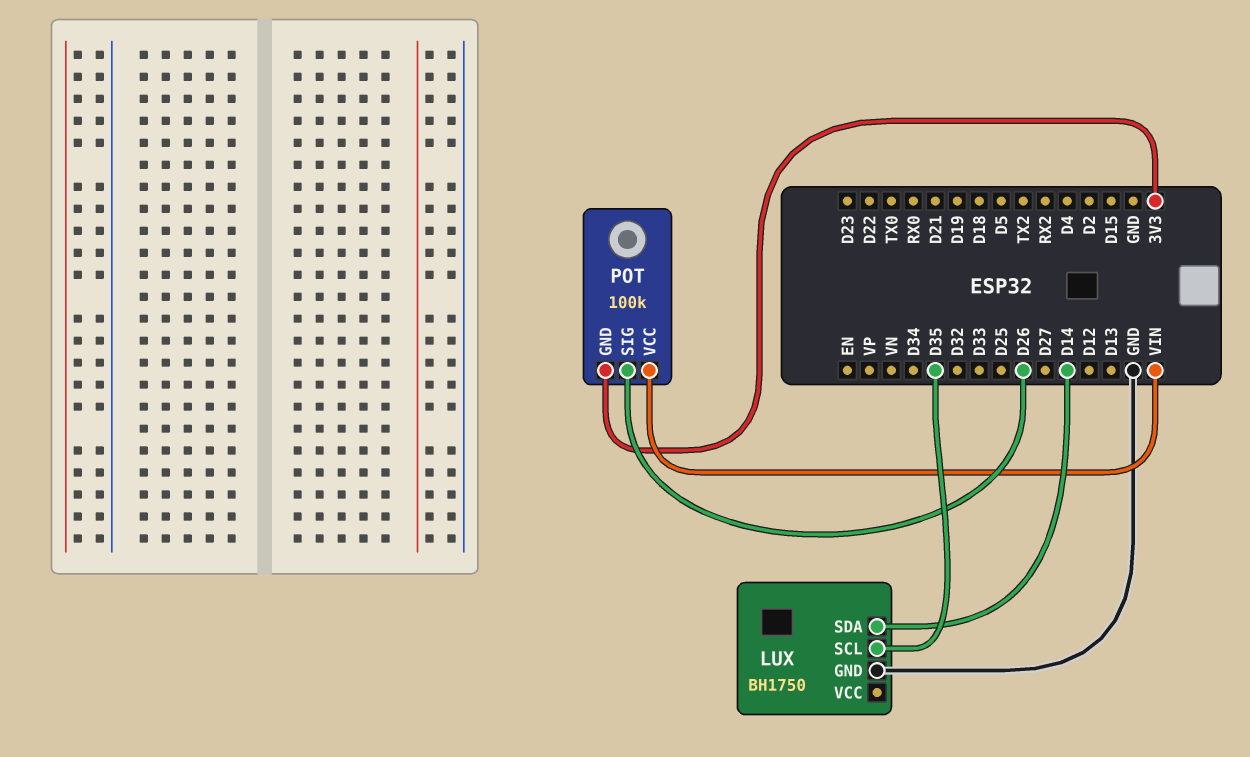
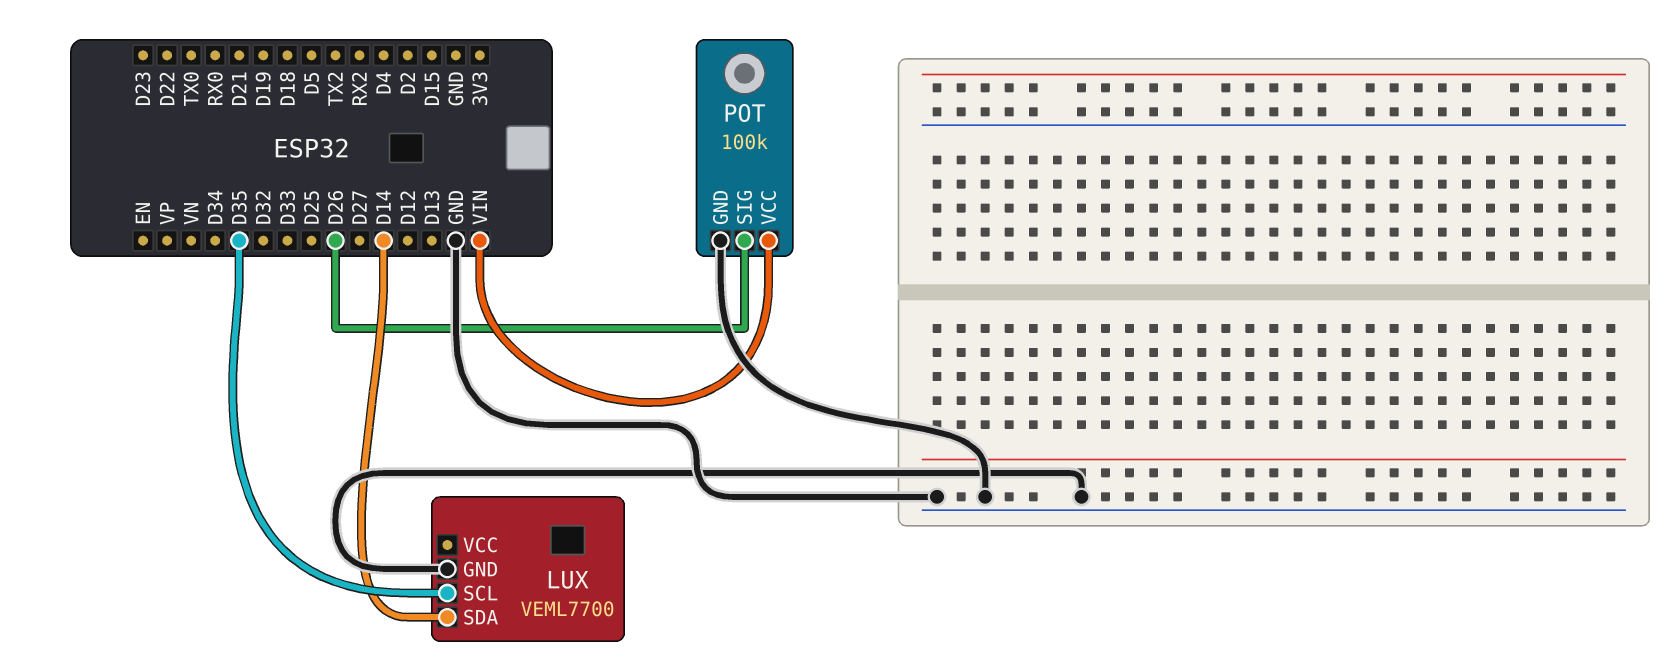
LUX: BH1750 -> VEML7700
POT pin GND: 3V3 -> GND

